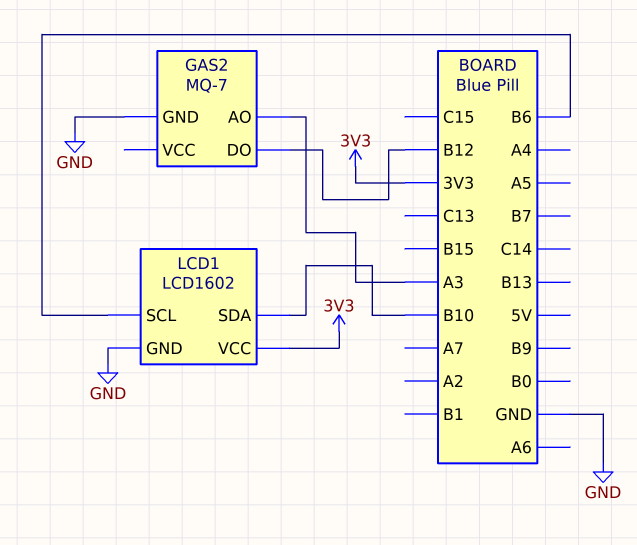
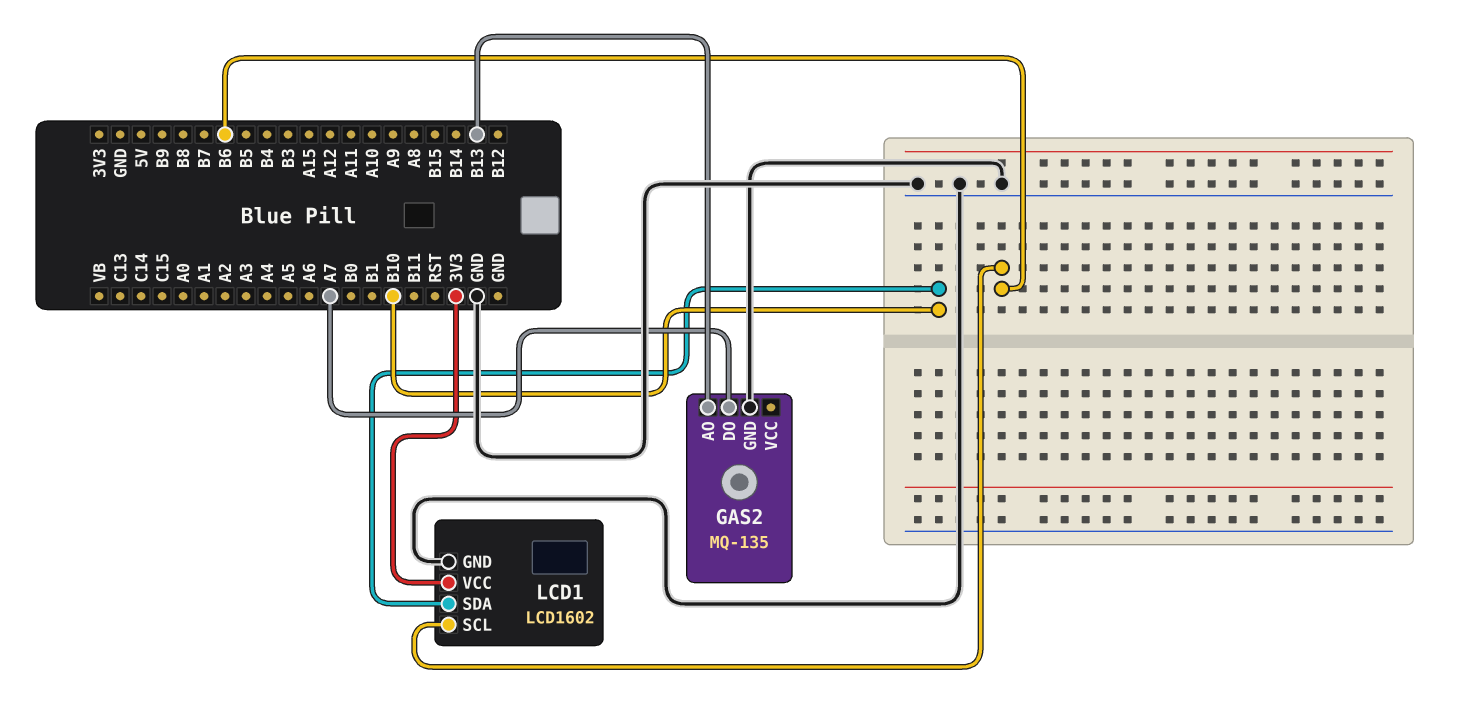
GAS2: MQ-7 -> MQ-135
GAS2 pin AO: A3 -> B13
GAS2 pin DO: B12 -> A7

